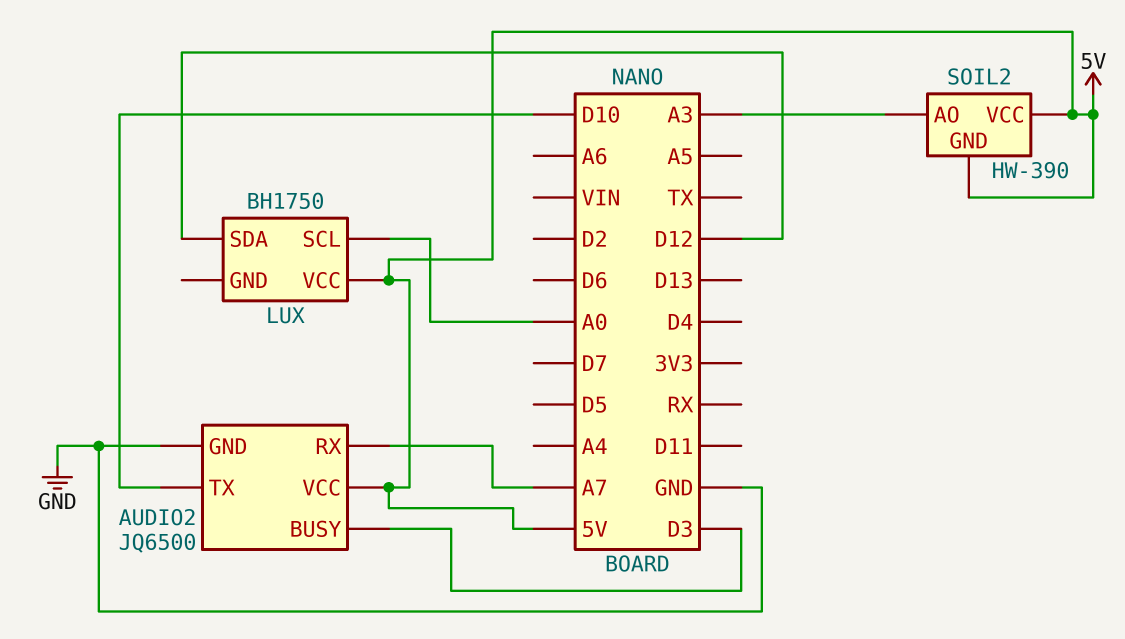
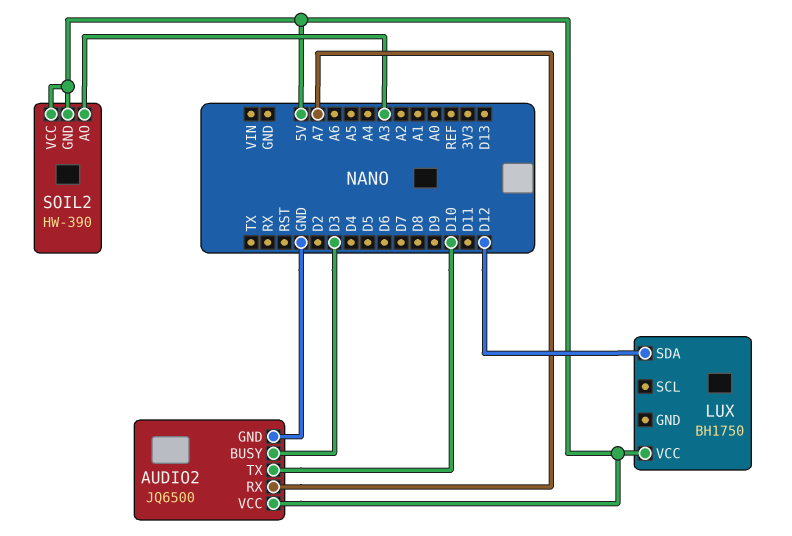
LUX pin SCL: A0 -> none

